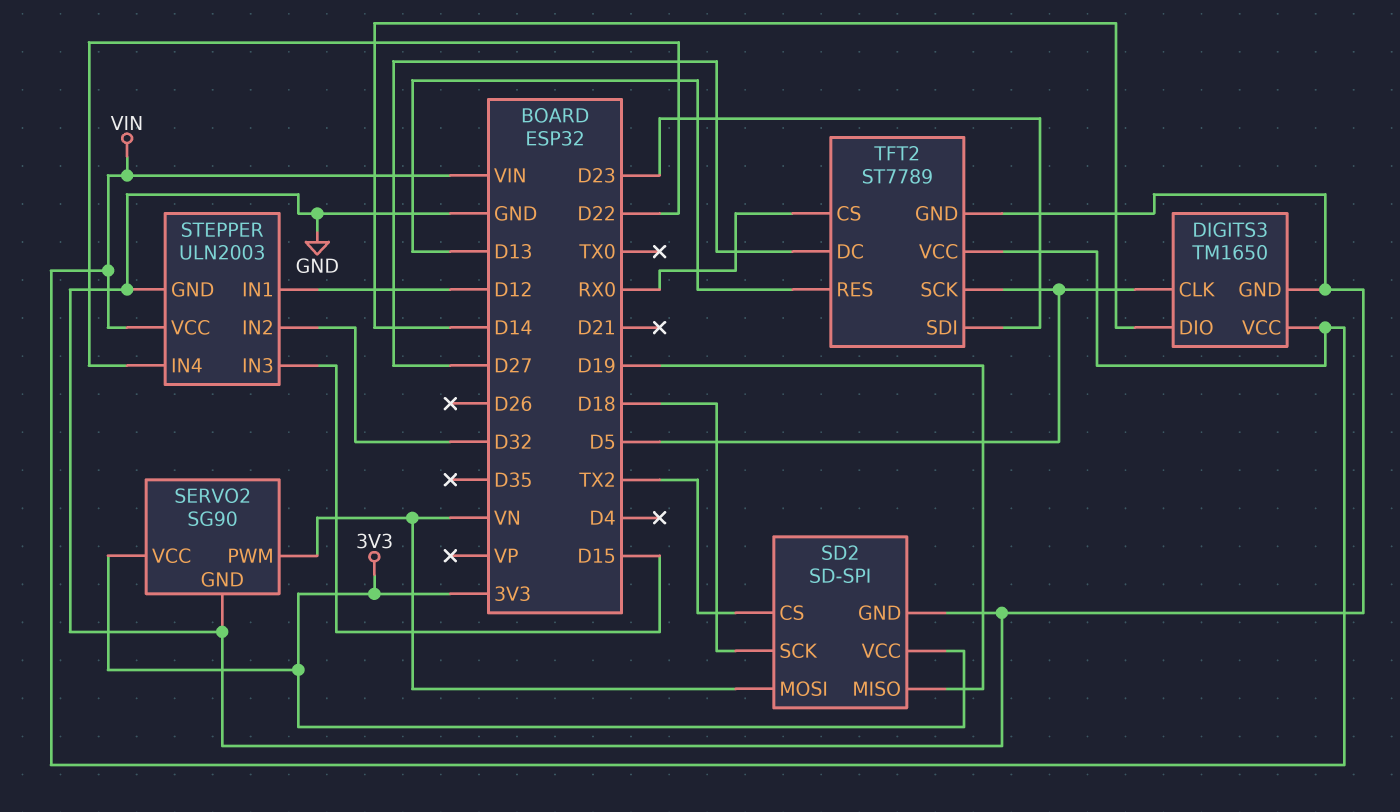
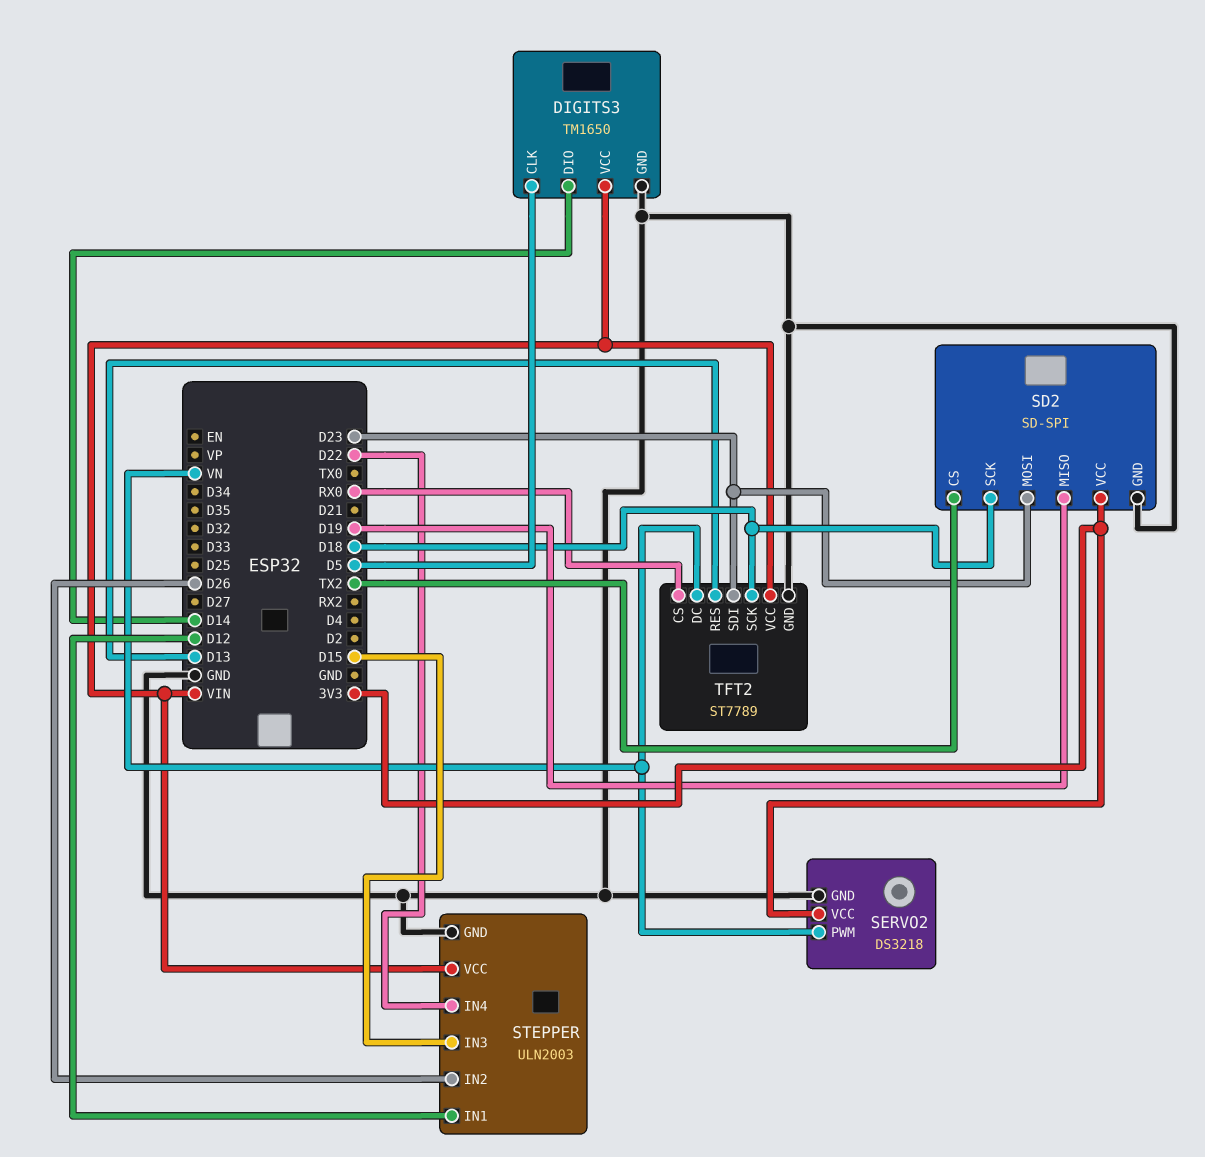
SD2 pin MOSI: VN -> D23
SERVO2: SG90 -> DS3218
STEPPER pin IN2: D32 -> D26
TFT2 pin DC: D27 -> VN
TFT2 pin SCK: D5 -> D18

